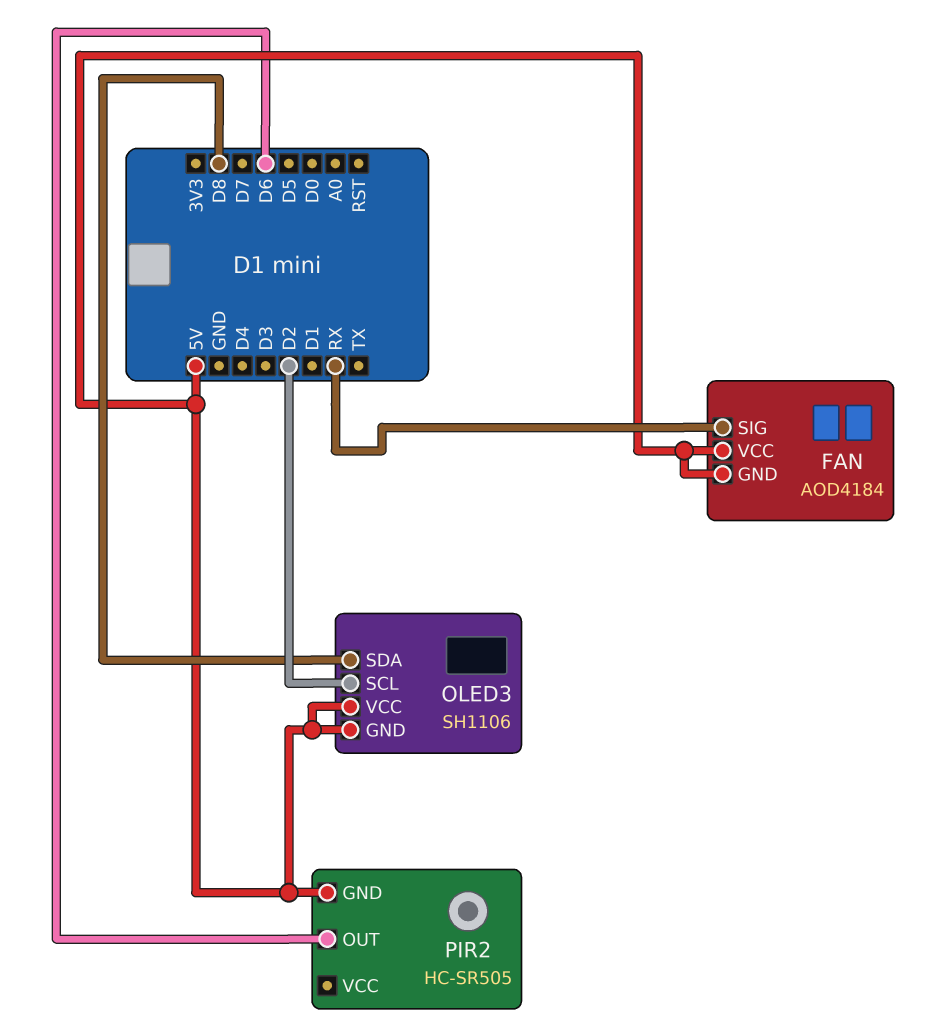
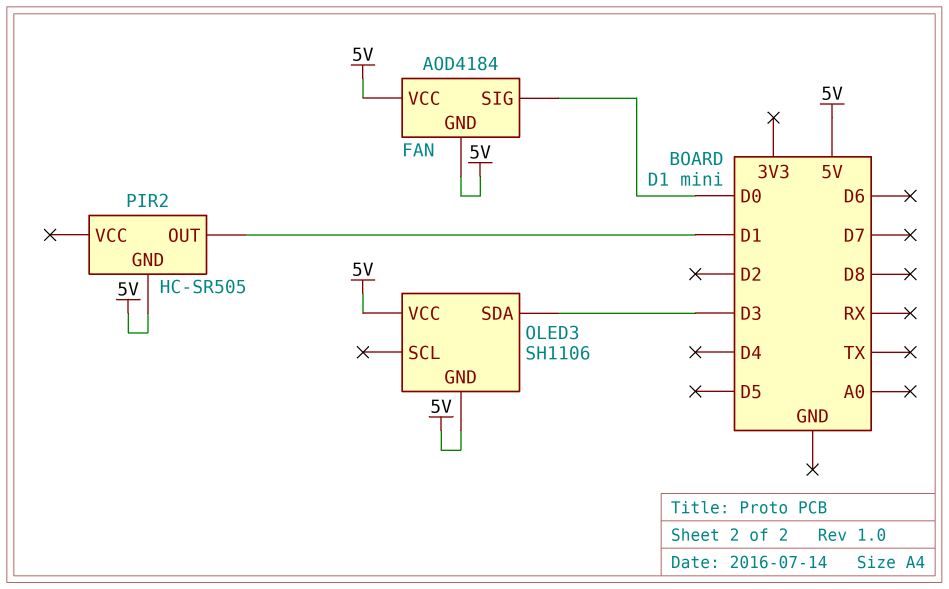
FAN pin SIG: RX -> D0
OLED3 pin SCL: D2 -> none
OLED3 pin SDA: D8 -> D3
PIR2 pin OUT: D6 -> D1

